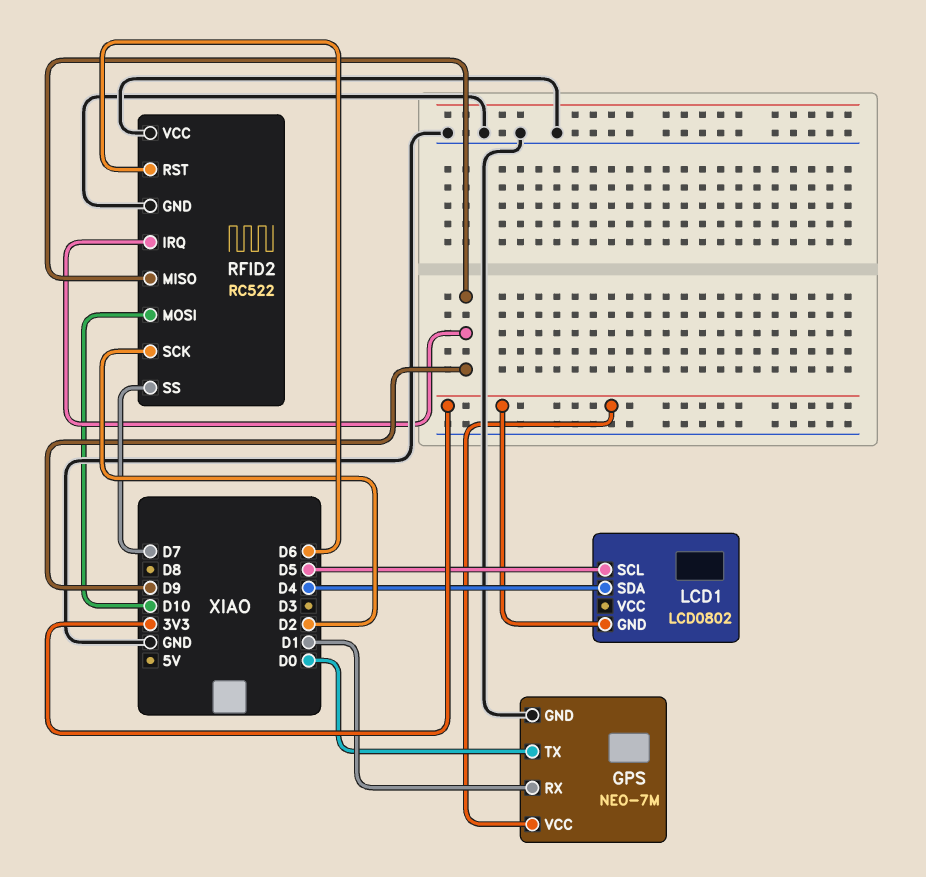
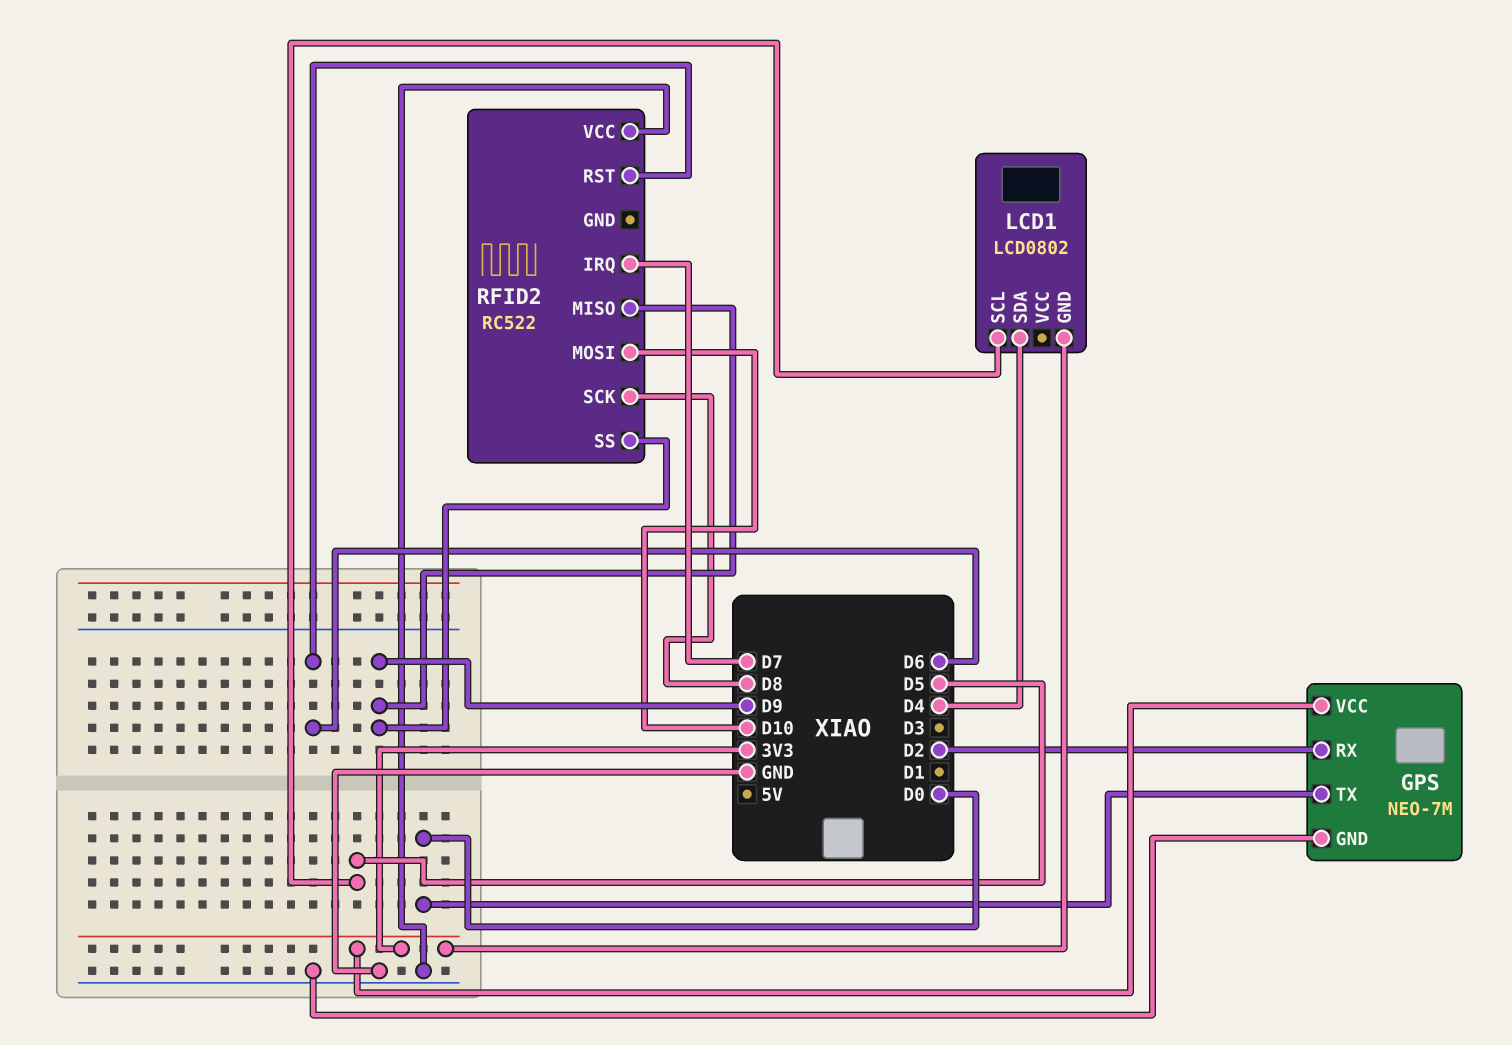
GPS pin RX: D1 -> D2
RFID2 pin GND: GND -> none
RFID2 pin IRQ: D9 -> D7
RFID2 pin SCK: D2 -> D8
RFID2 pin SS: D7 -> D9

